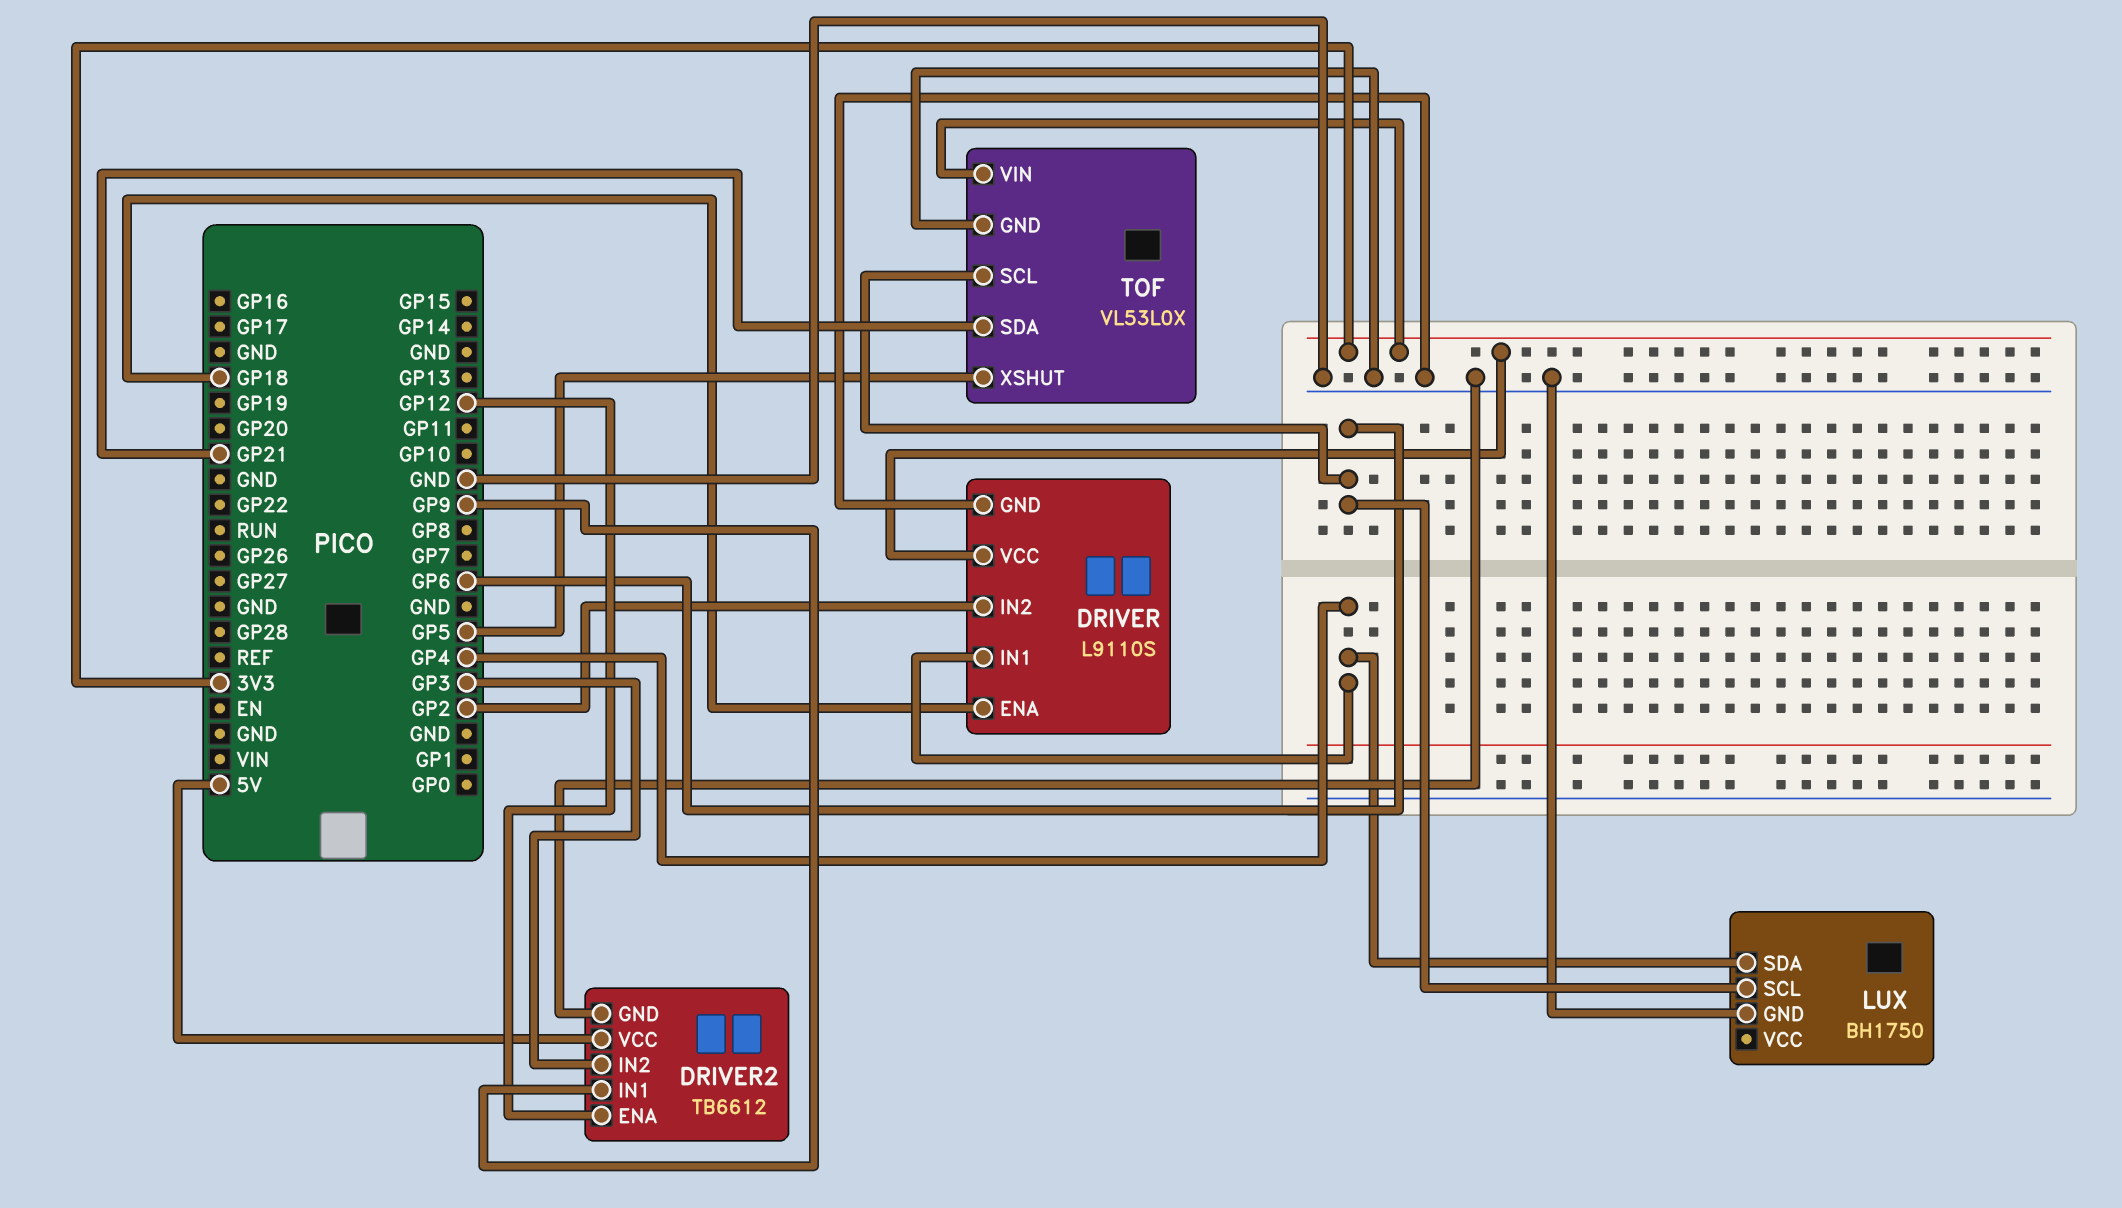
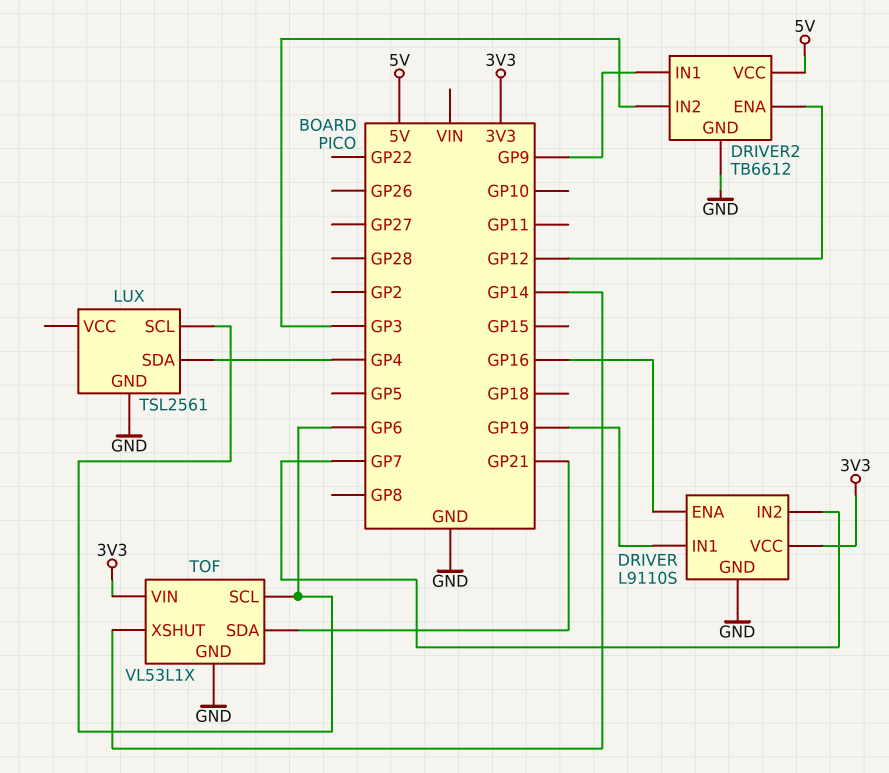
DRIVER pin ENA: GP18 -> GP16
DRIVER pin IN1: GP4 -> GP19
DRIVER pin IN2: GP2 -> GP7
LUX: BH1750 -> TSL2561
TOF: VL53L0X -> VL53L1X
TOF pin XSHUT: GP5 -> GP14

